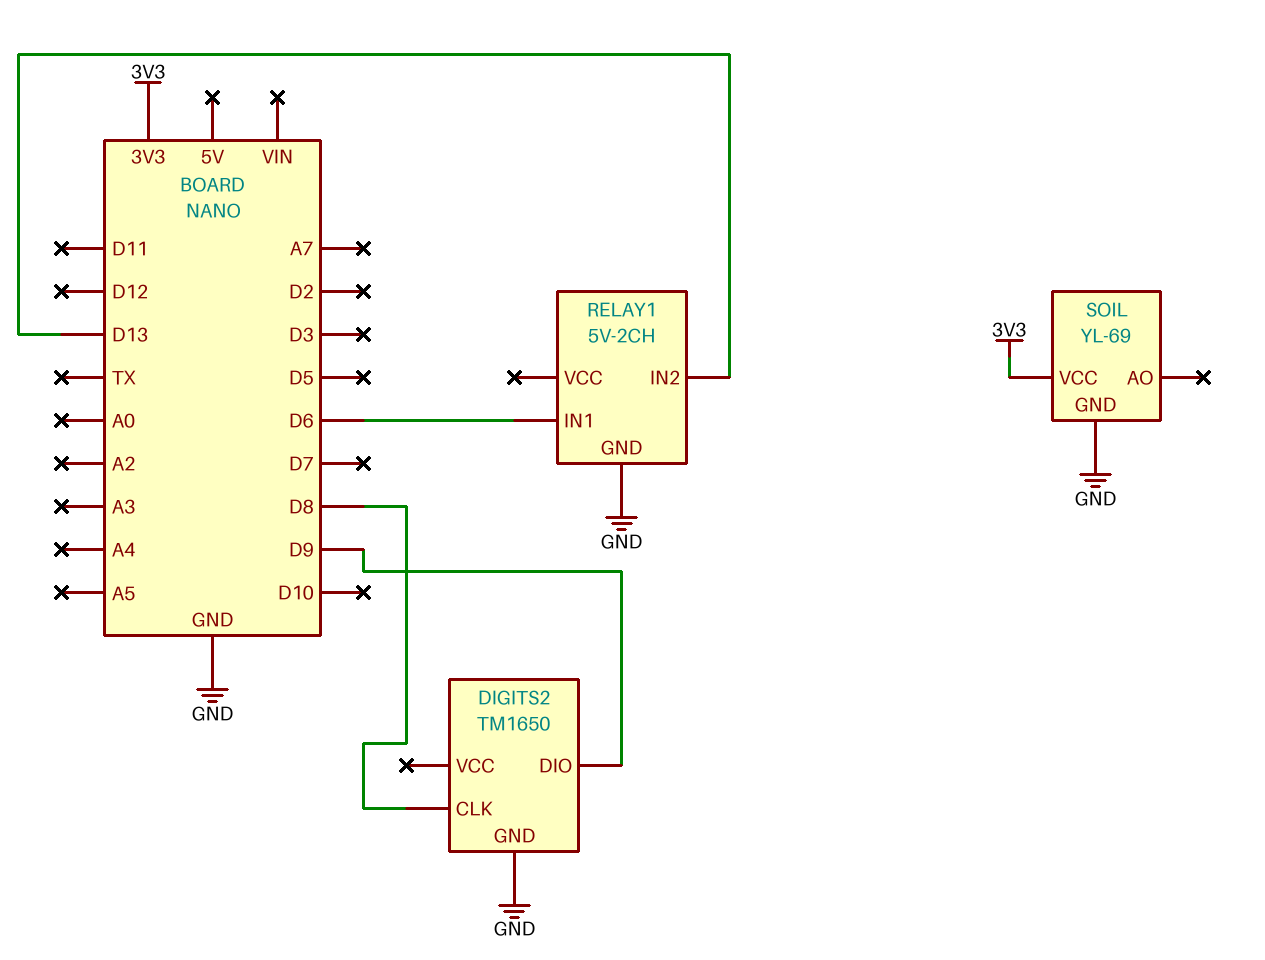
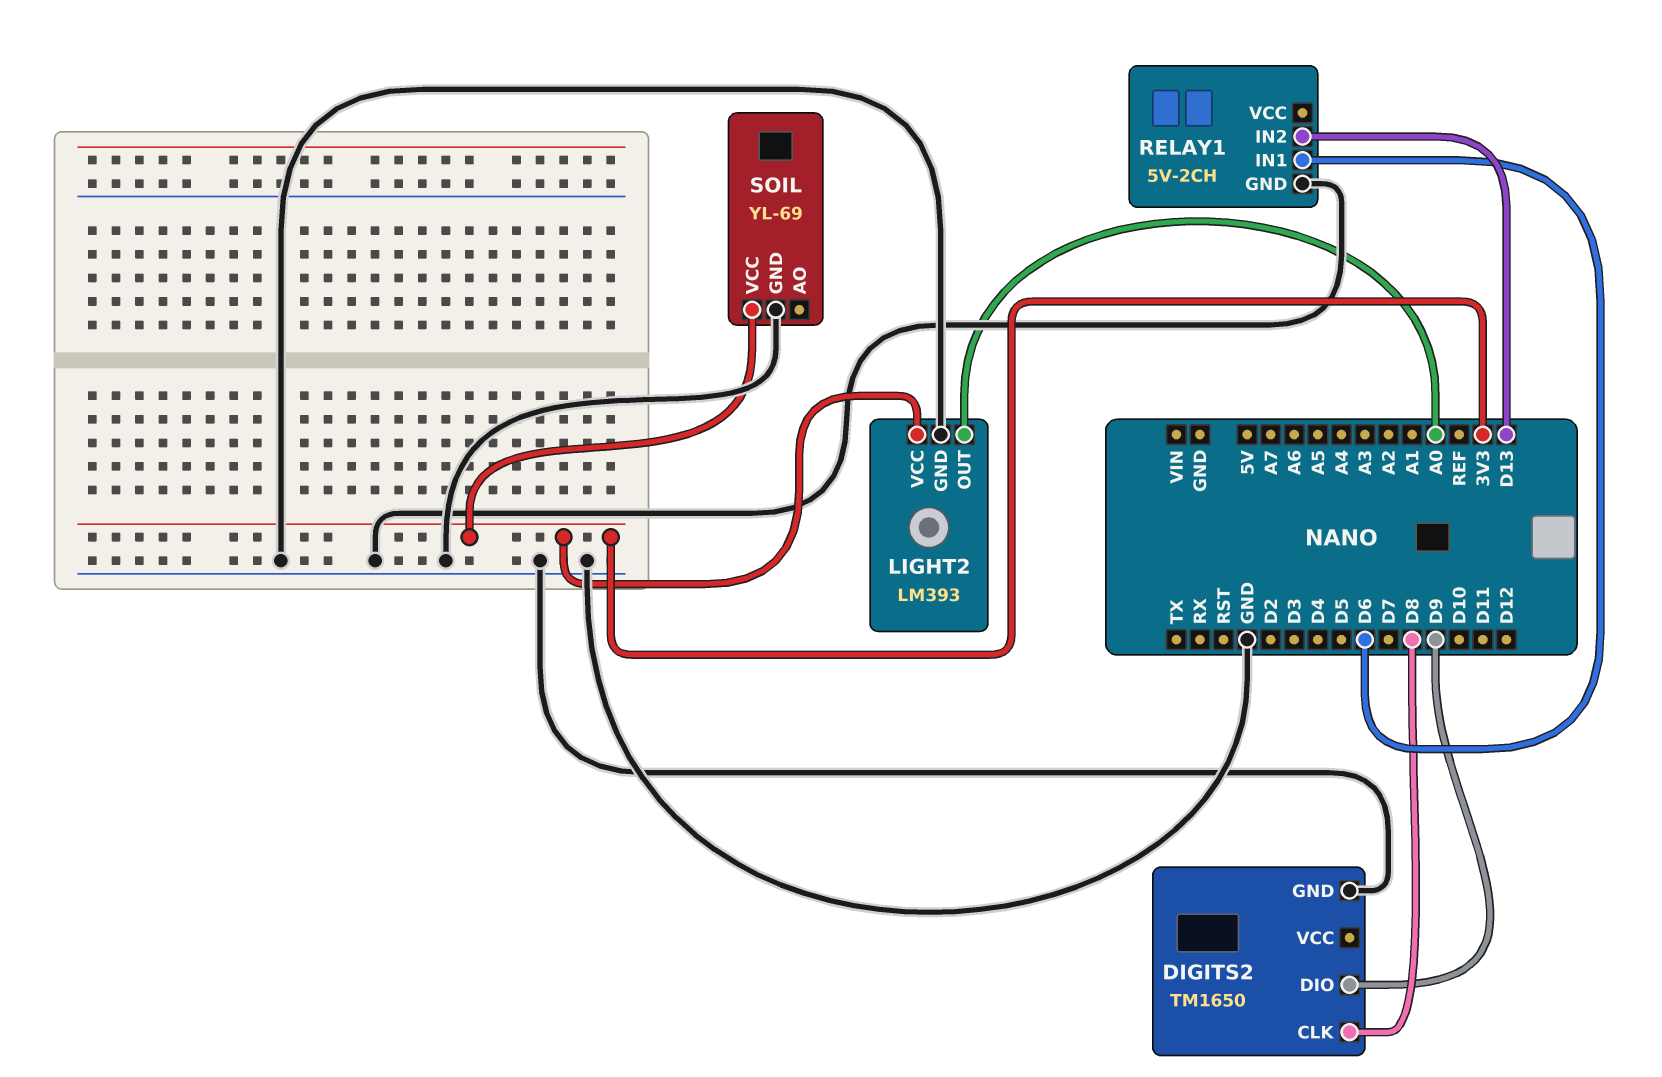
LIGHT2: none -> LM393
LIGHT2 pin GND: none -> GND
LIGHT2 pin OUT: none -> A0
LIGHT2 pin VCC: none -> 3V3

